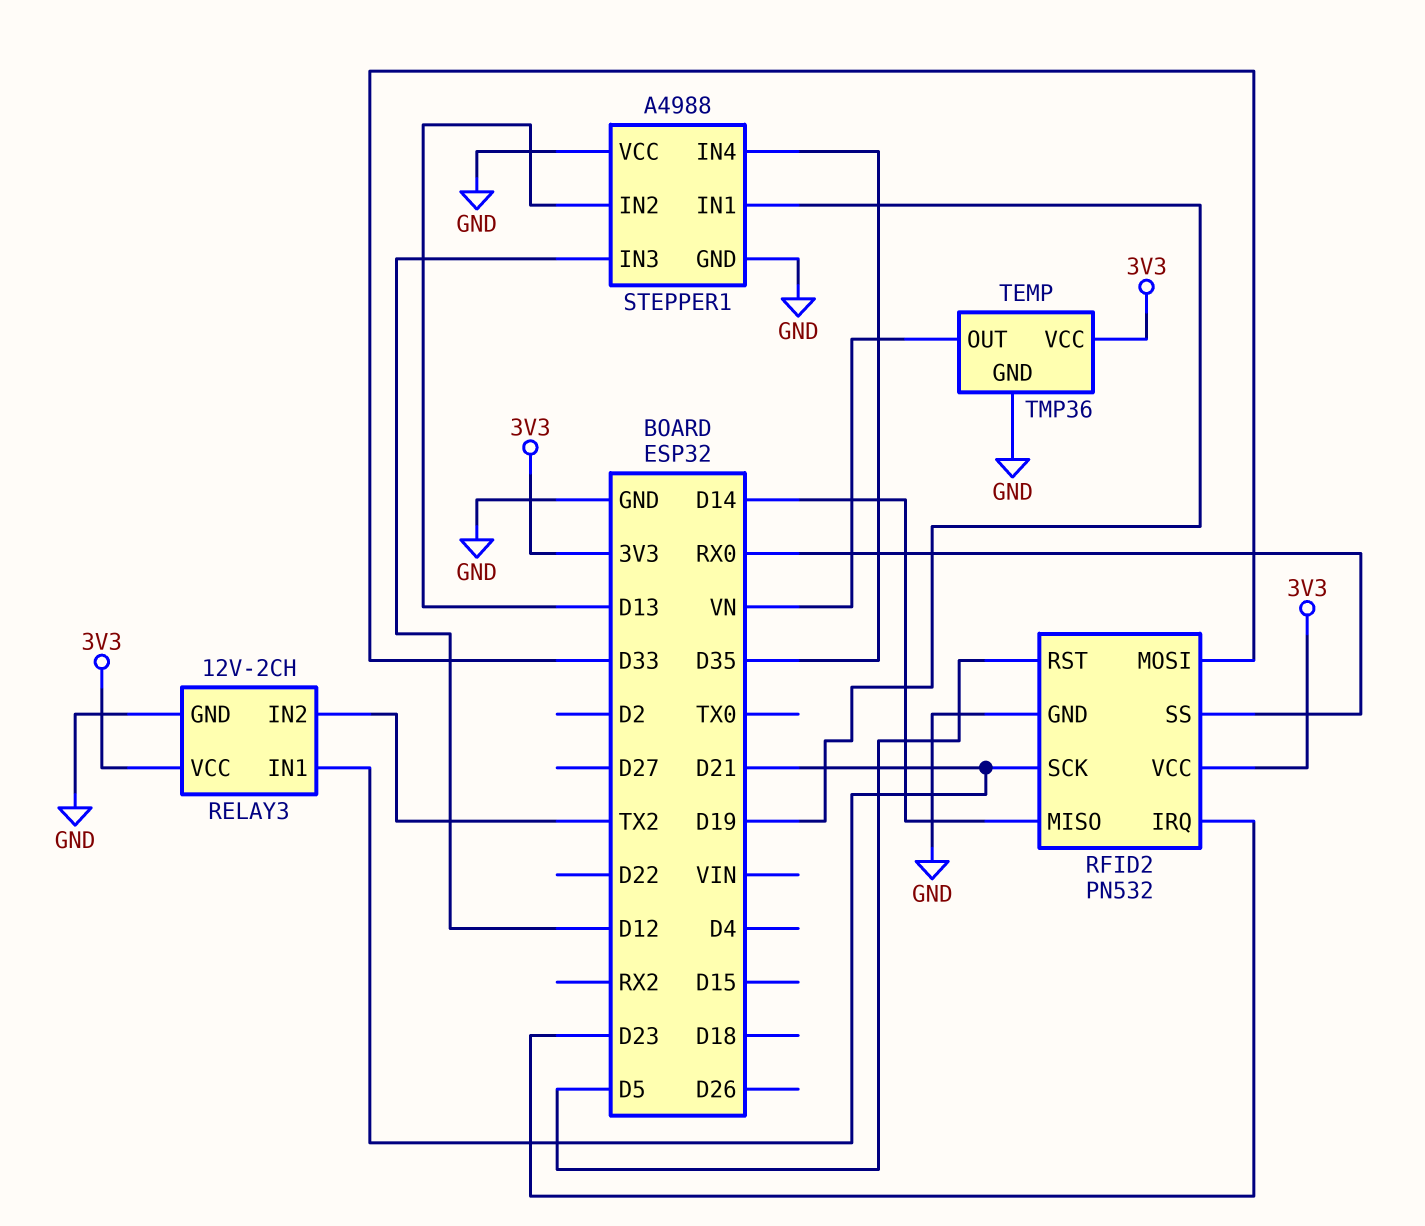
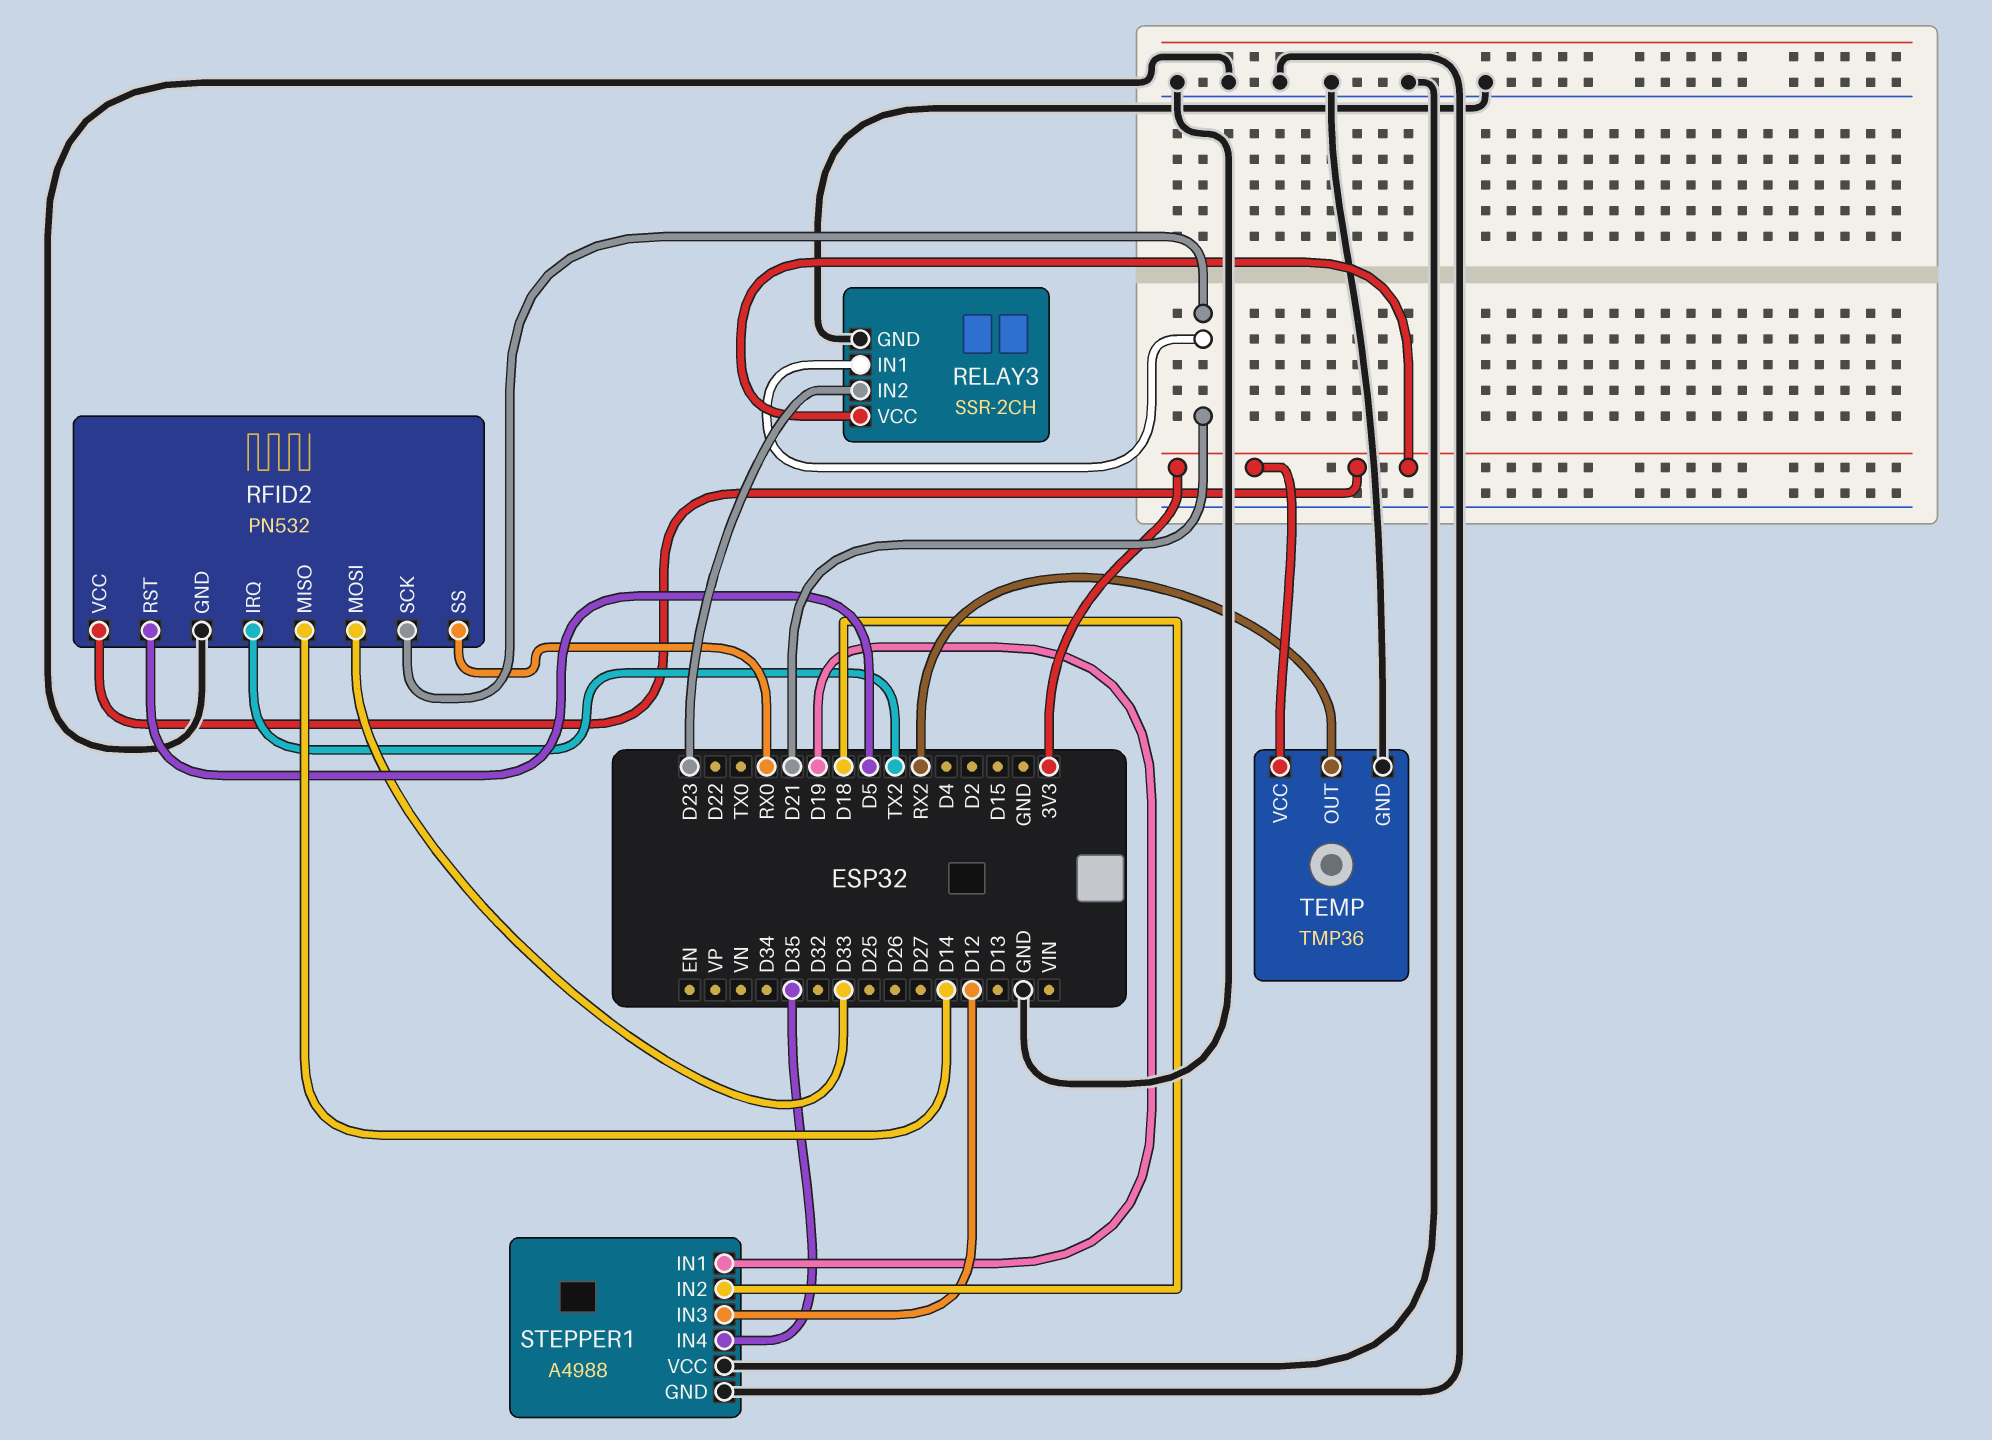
RELAY3: 12V-2CH -> SSR-2CH
RELAY3 pin IN2: TX2 -> D23
RFID2 pin IRQ: D23 -> TX2
STEPPER1 pin IN2: D13 -> D18
TEMP pin OUT: VN -> RX2

